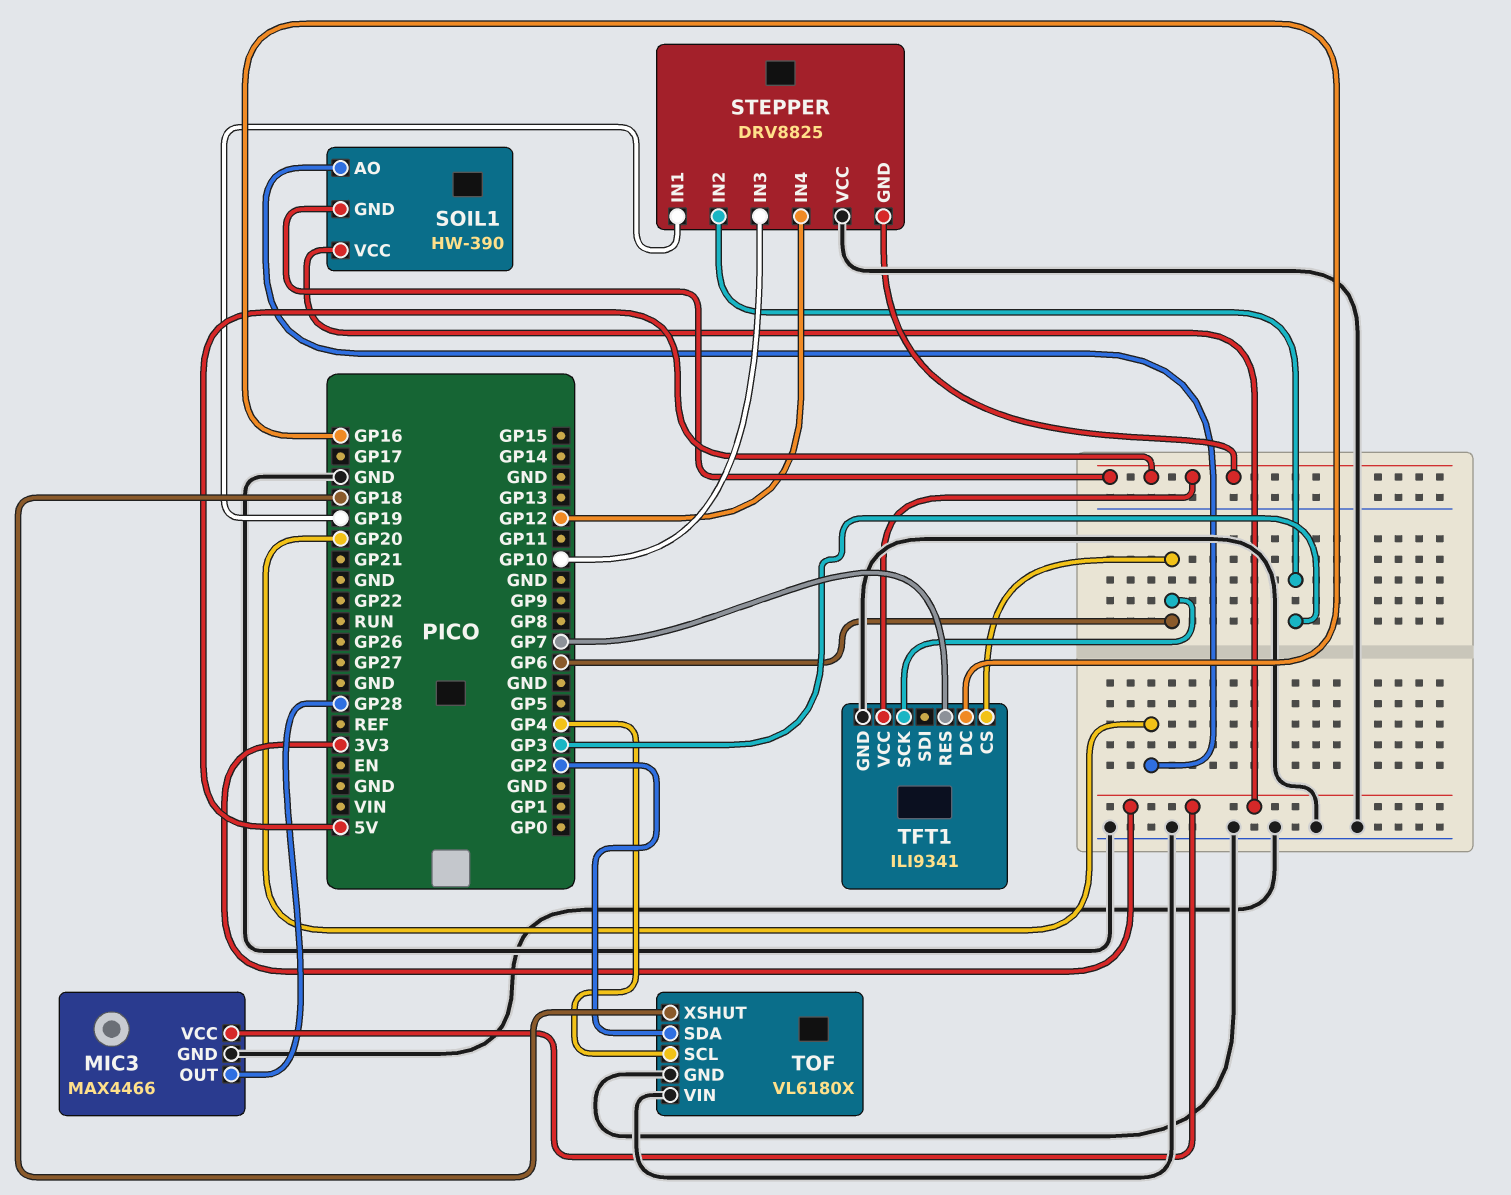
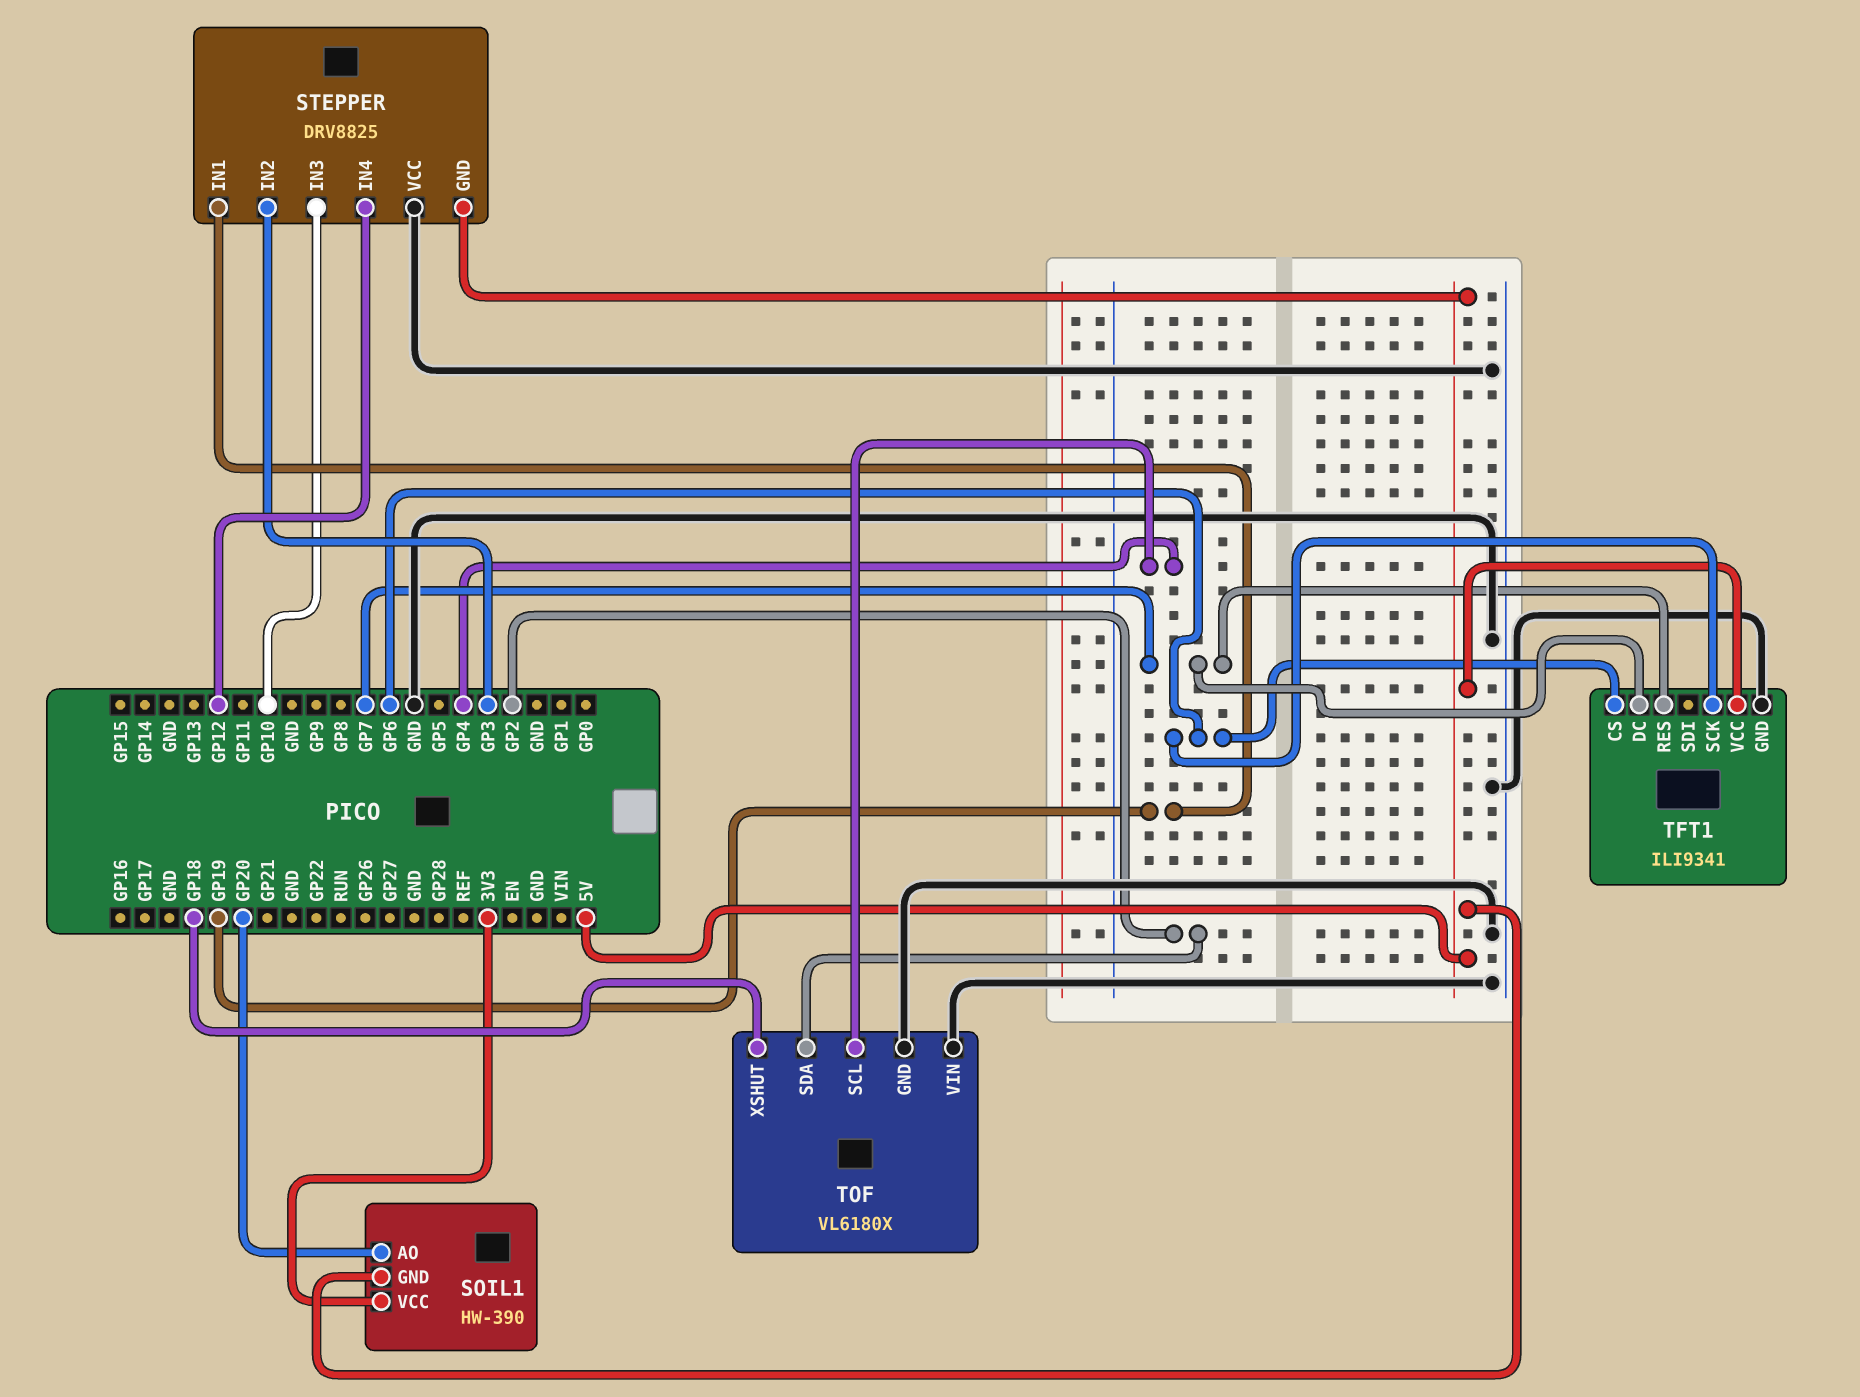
MIC3: MAX4466 -> none
MIC3 pin GND: GND -> none
MIC3 pin OUT: GP28 -> none
MIC3 pin VCC: 3V3 -> none
TFT1 pin DC: GP16 -> GP7

